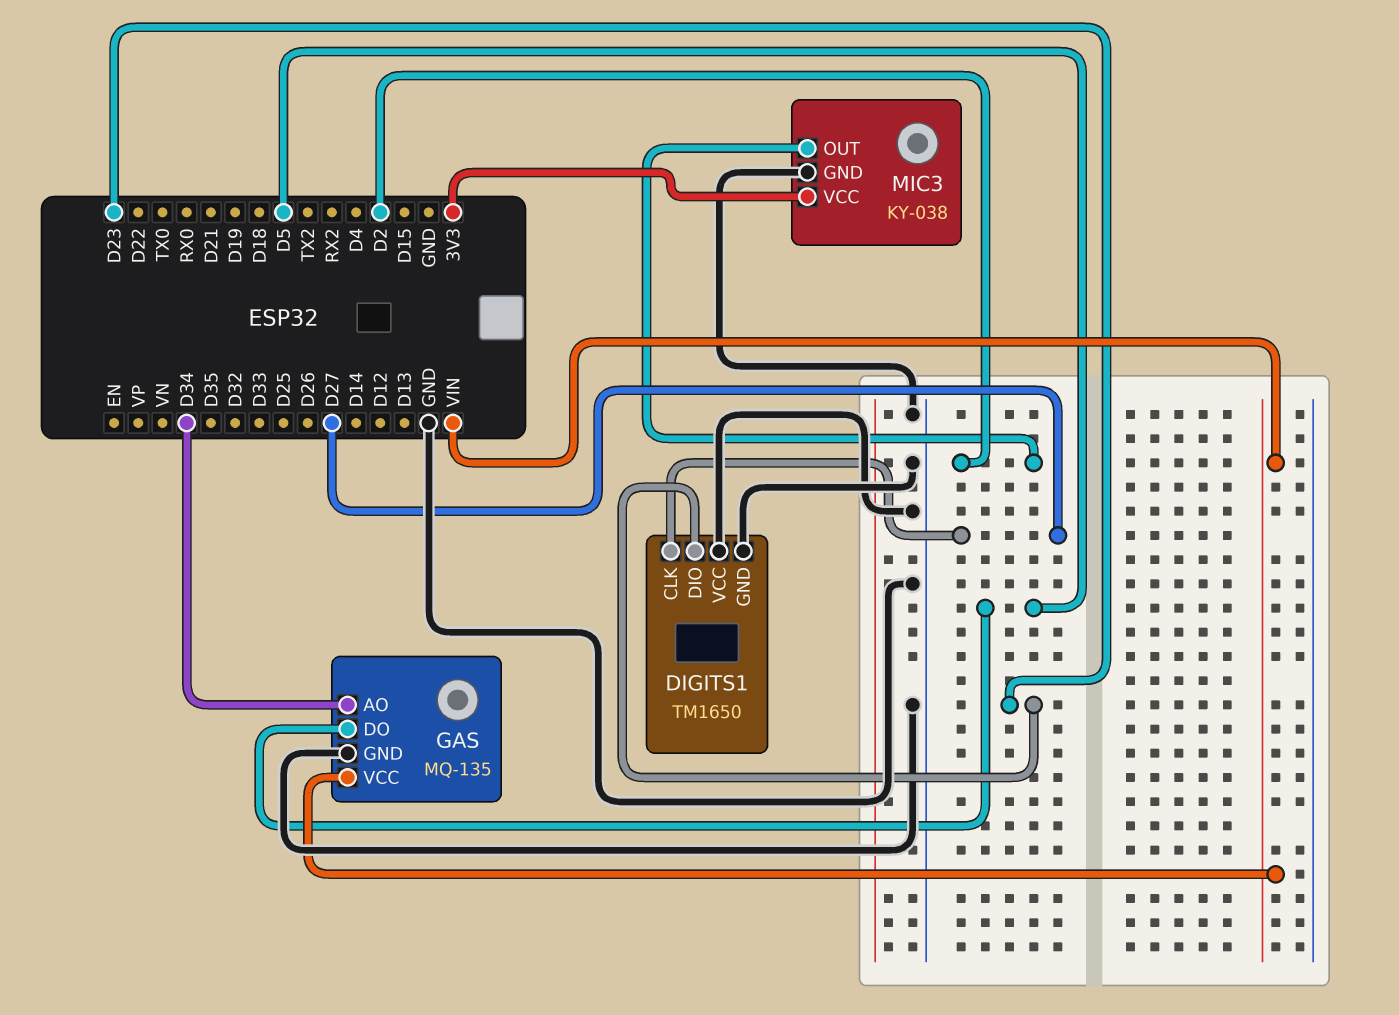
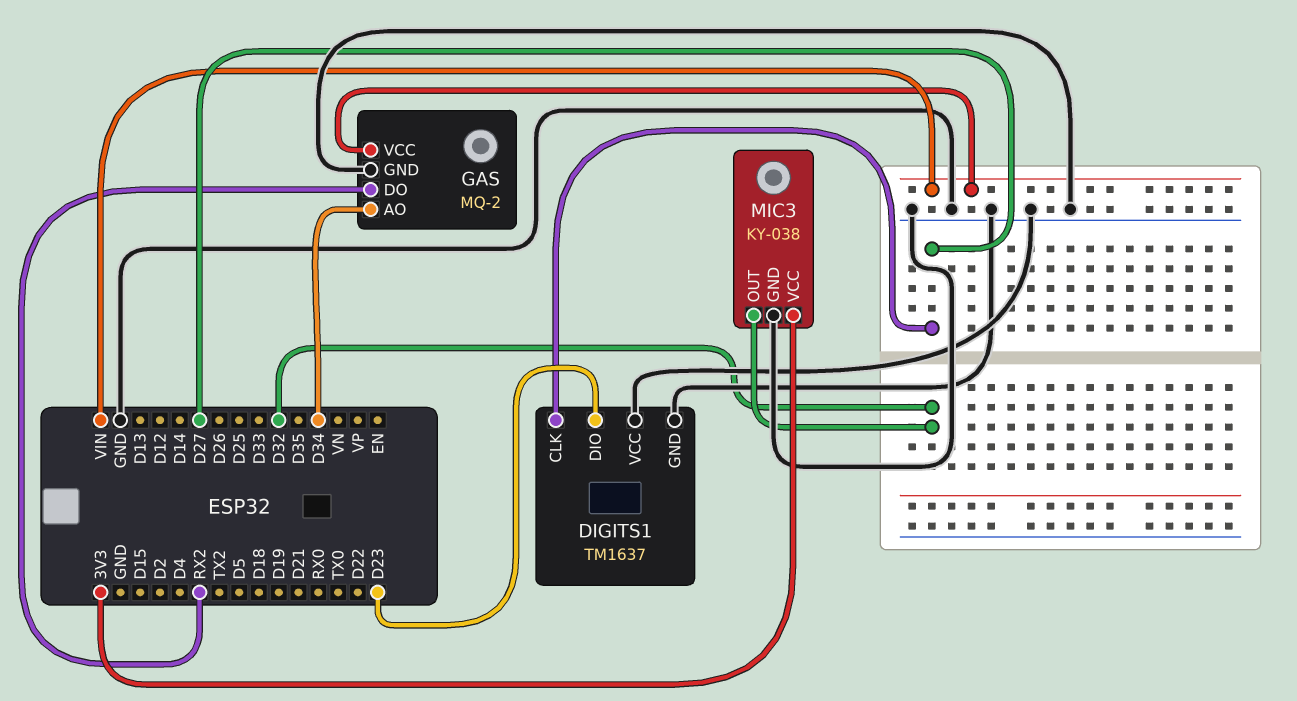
DIGITS1: TM1650 -> TM1637
GAS: MQ-135 -> MQ-2
GAS pin DO: D5 -> RX2
MIC3 pin OUT: D2 -> D32

